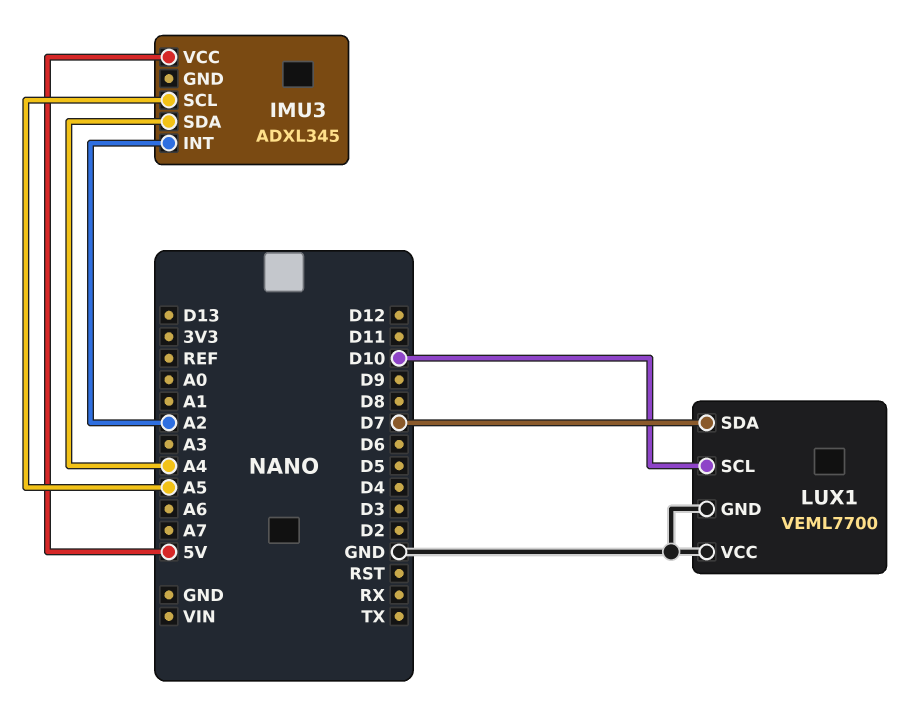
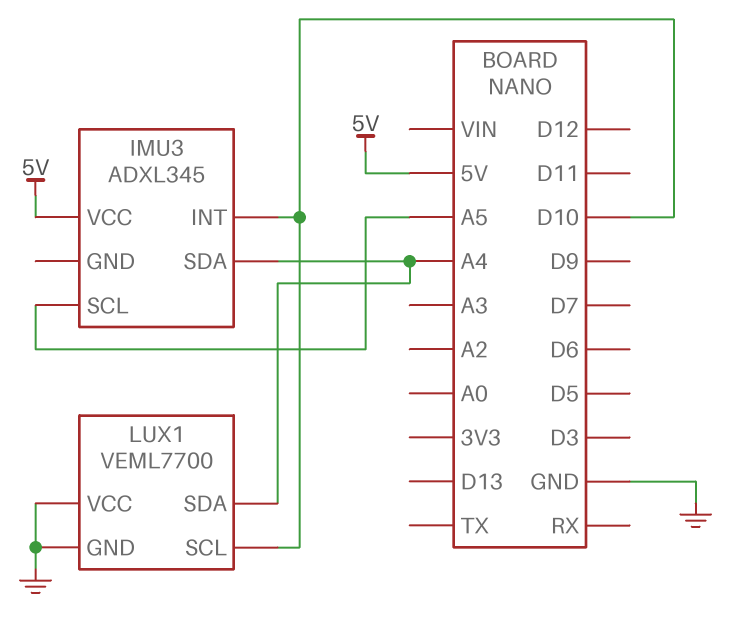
IMU3 pin INT: A2 -> D10
LUX1 pin SDA: D7 -> A4

